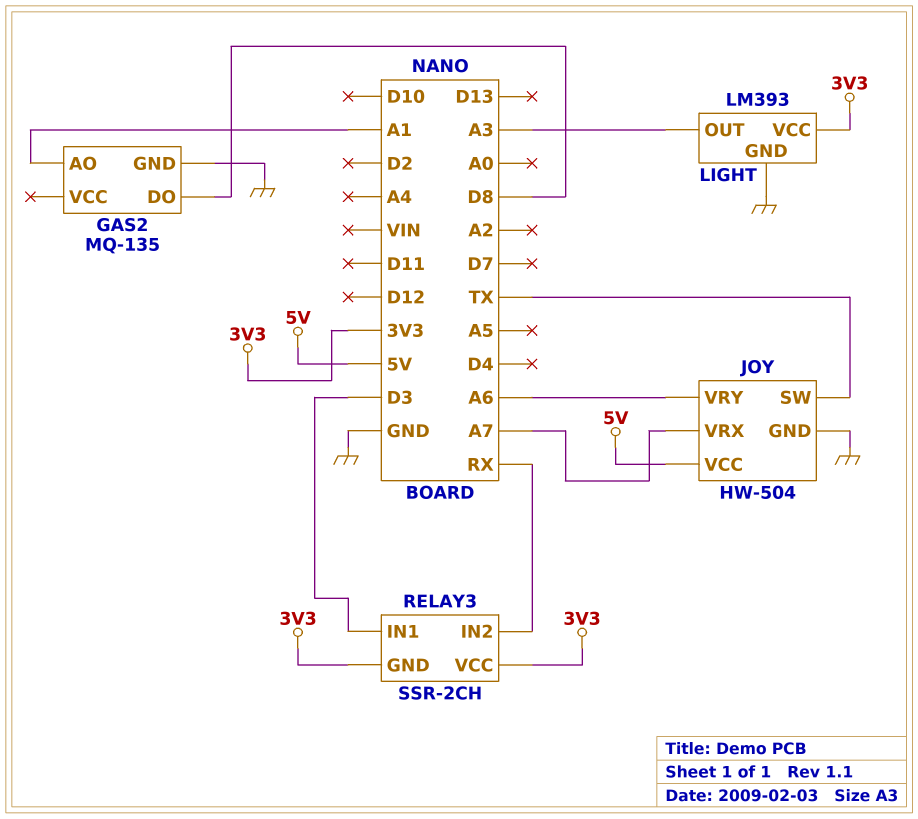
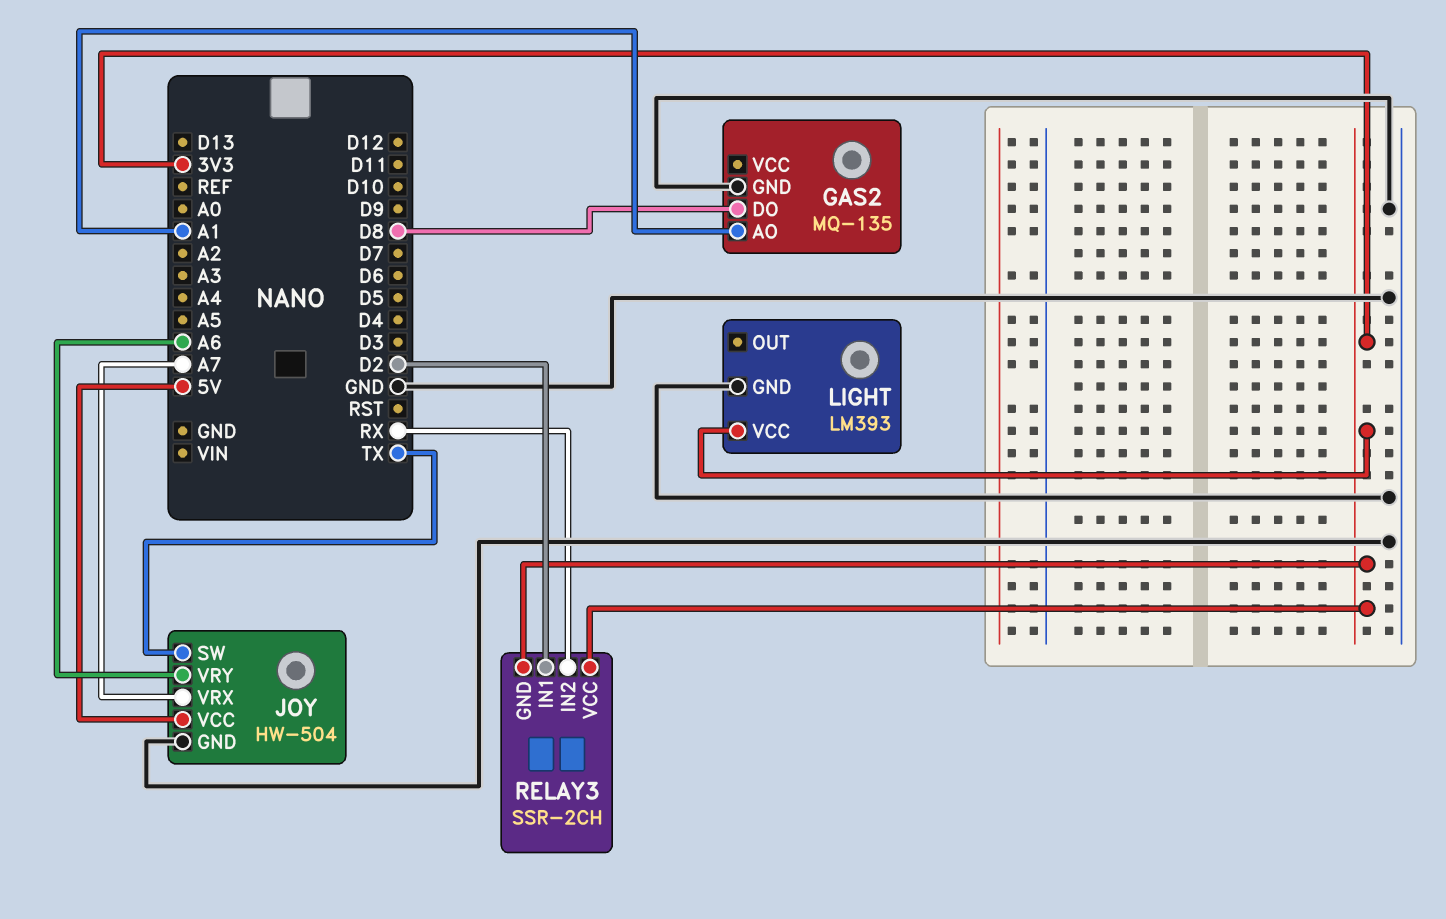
LIGHT pin OUT: A3 -> none
RELAY3 pin IN1: D3 -> D2

